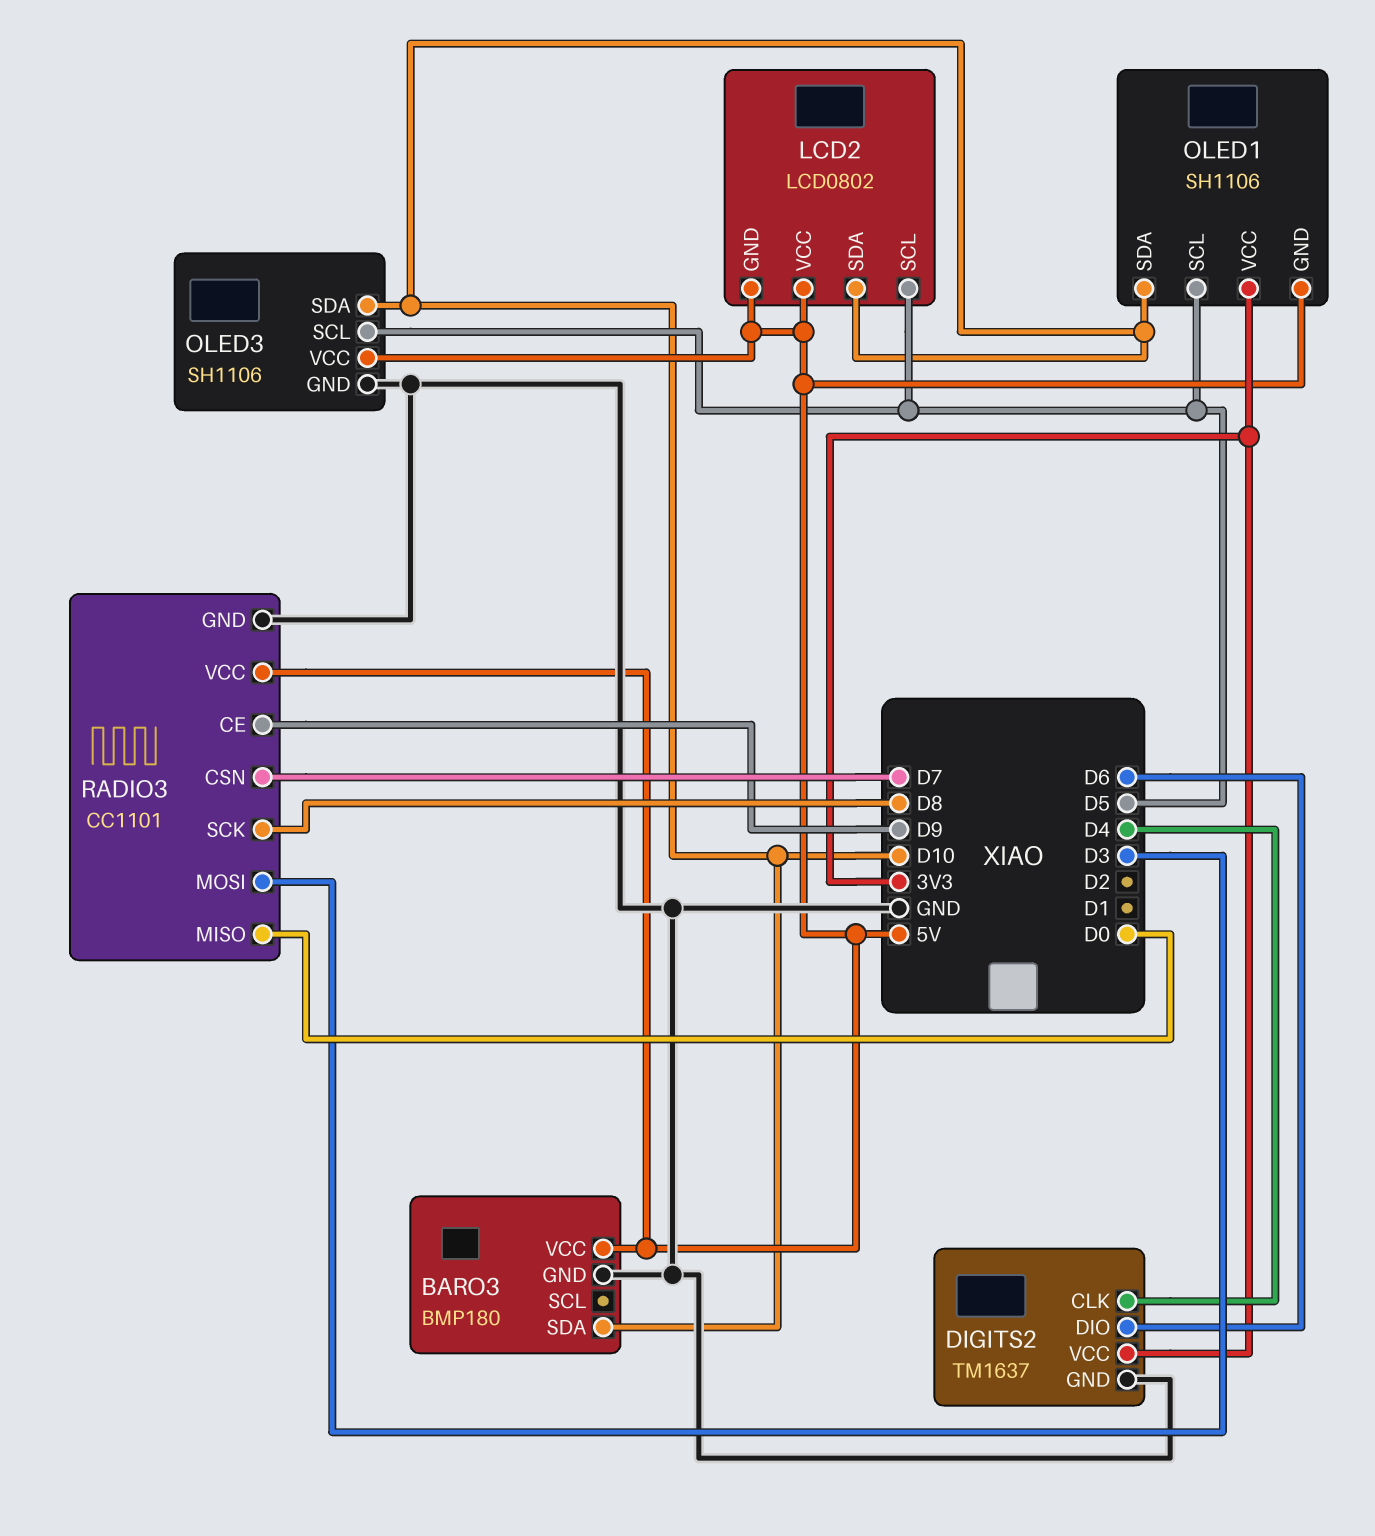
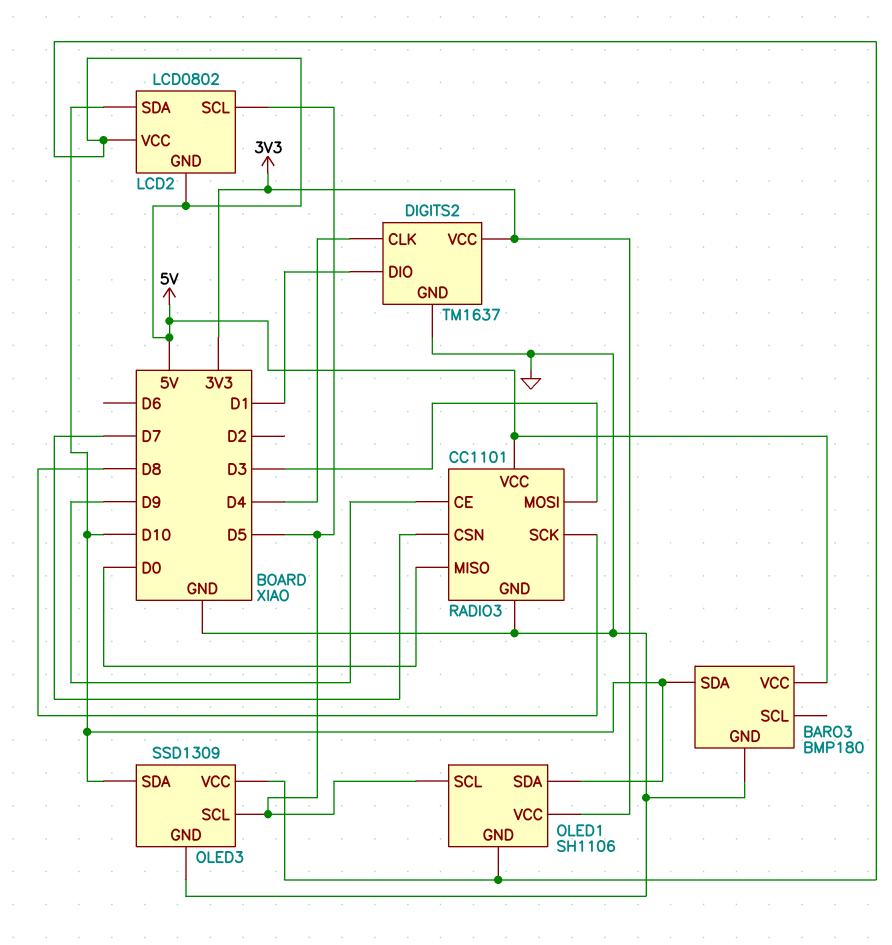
DIGITS2 pin DIO: D6 -> D1
OLED3: SH1106 -> SSD1309

